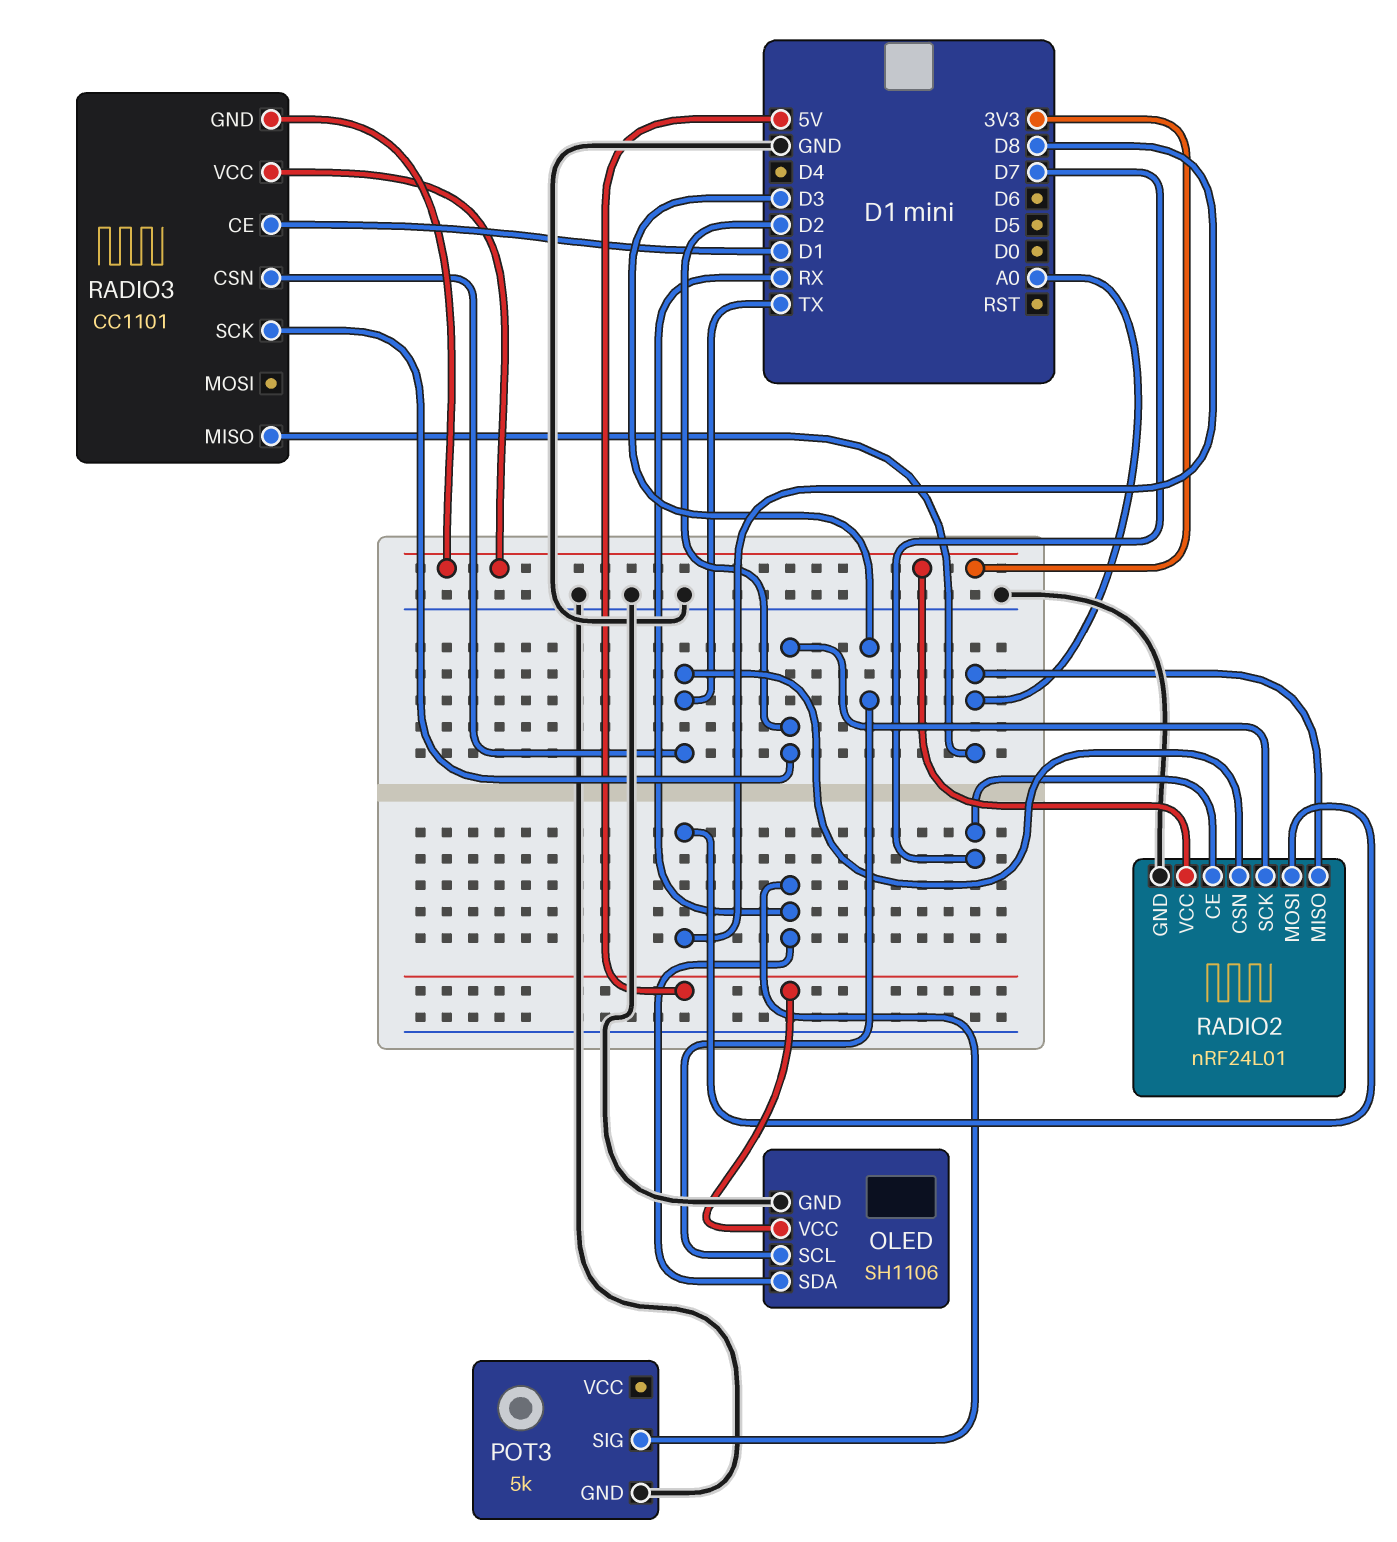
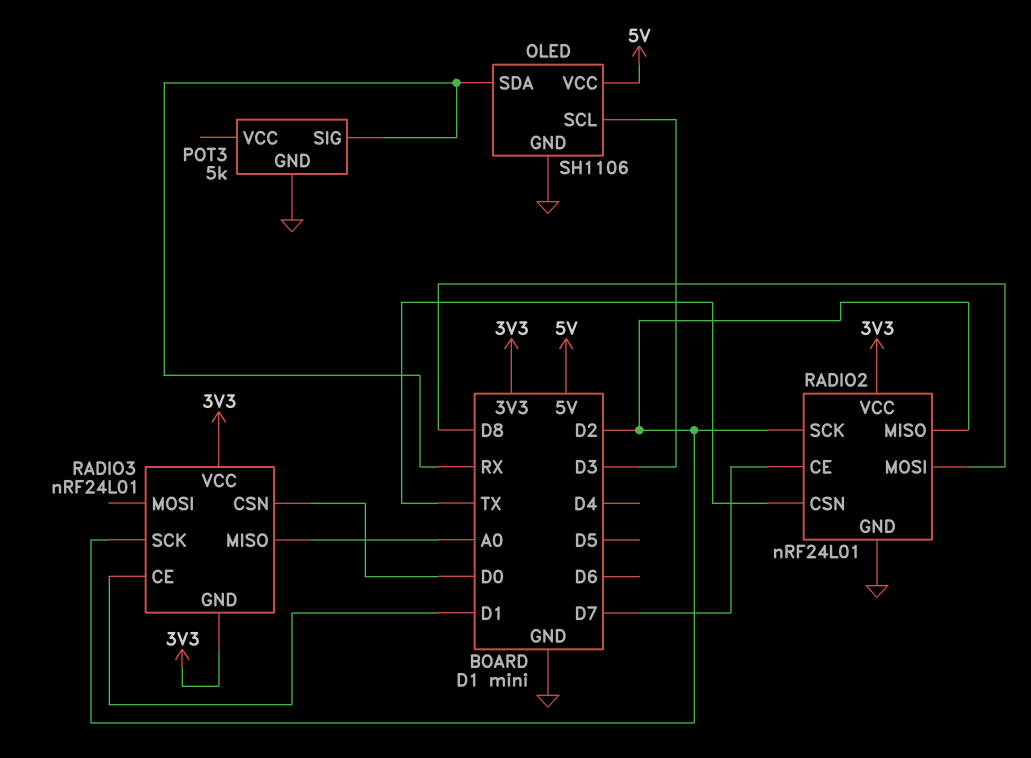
RADIO2 pin MISO: A0 -> D2
RADIO3: CC1101 -> nRF24L01
RADIO3 pin CSN: TX -> D0

